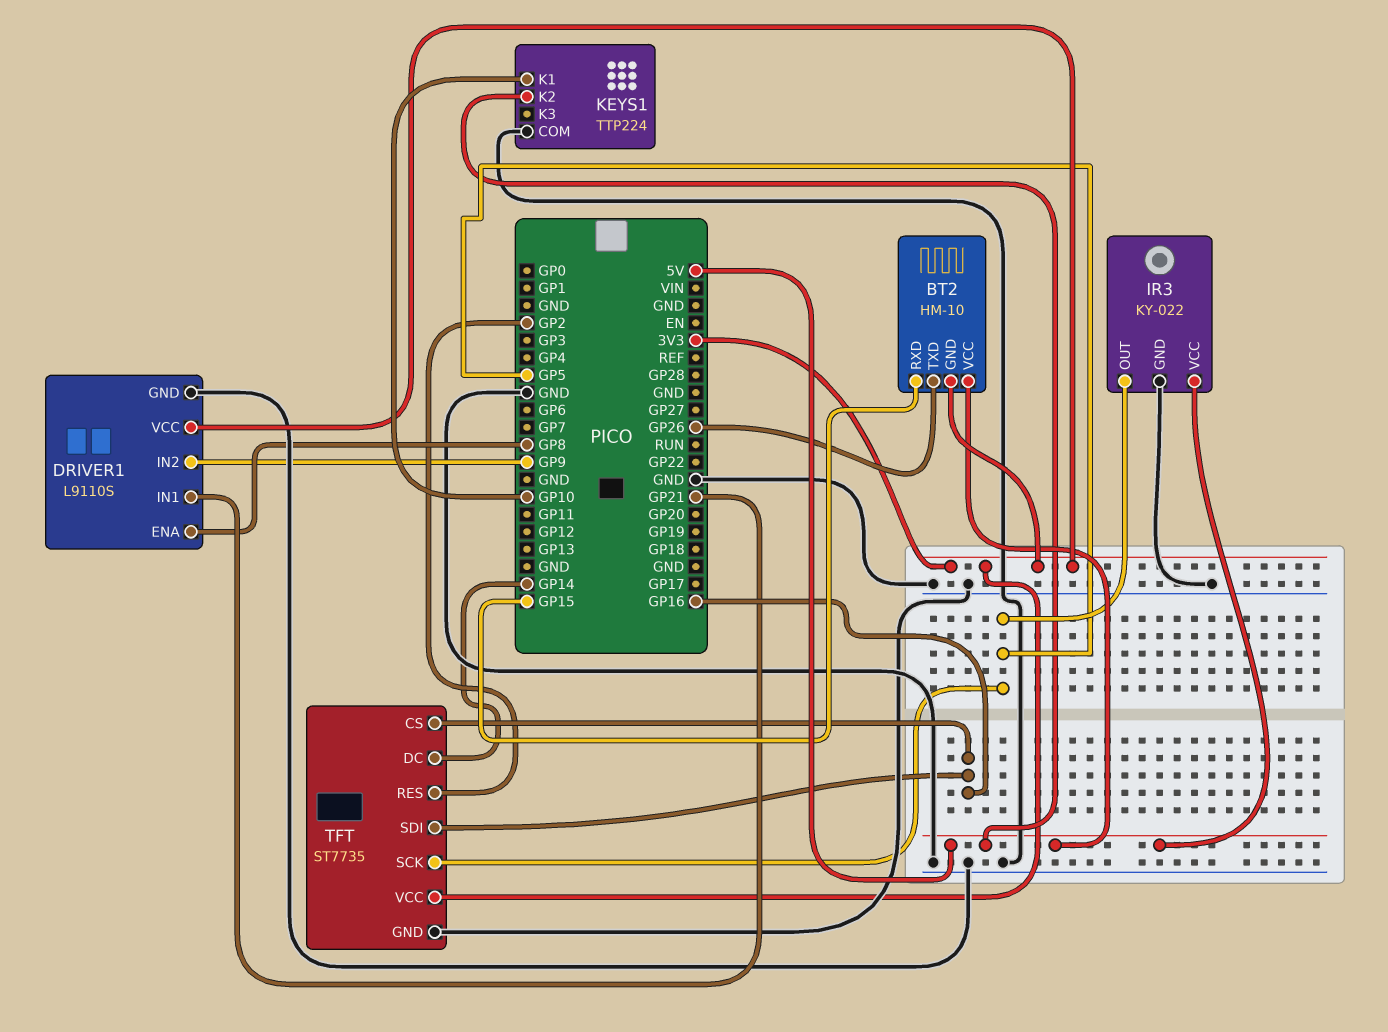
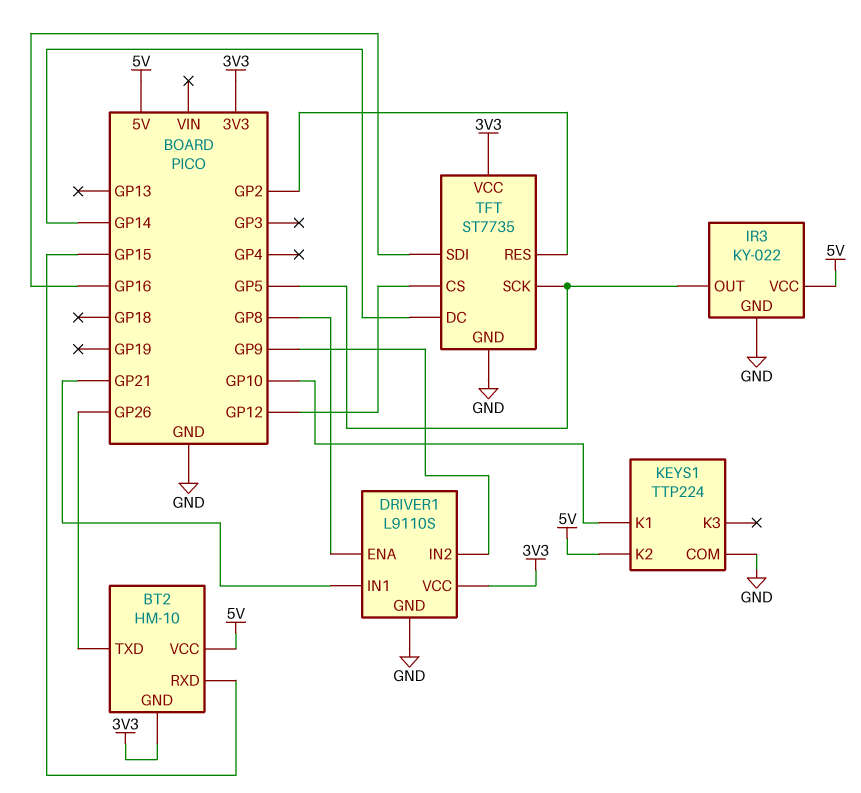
TFT pin CS: GP16 -> GP12

